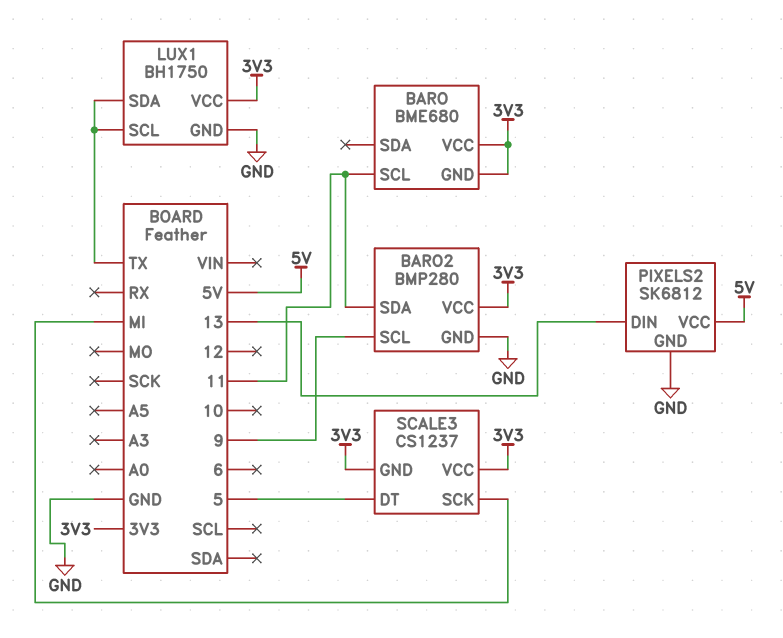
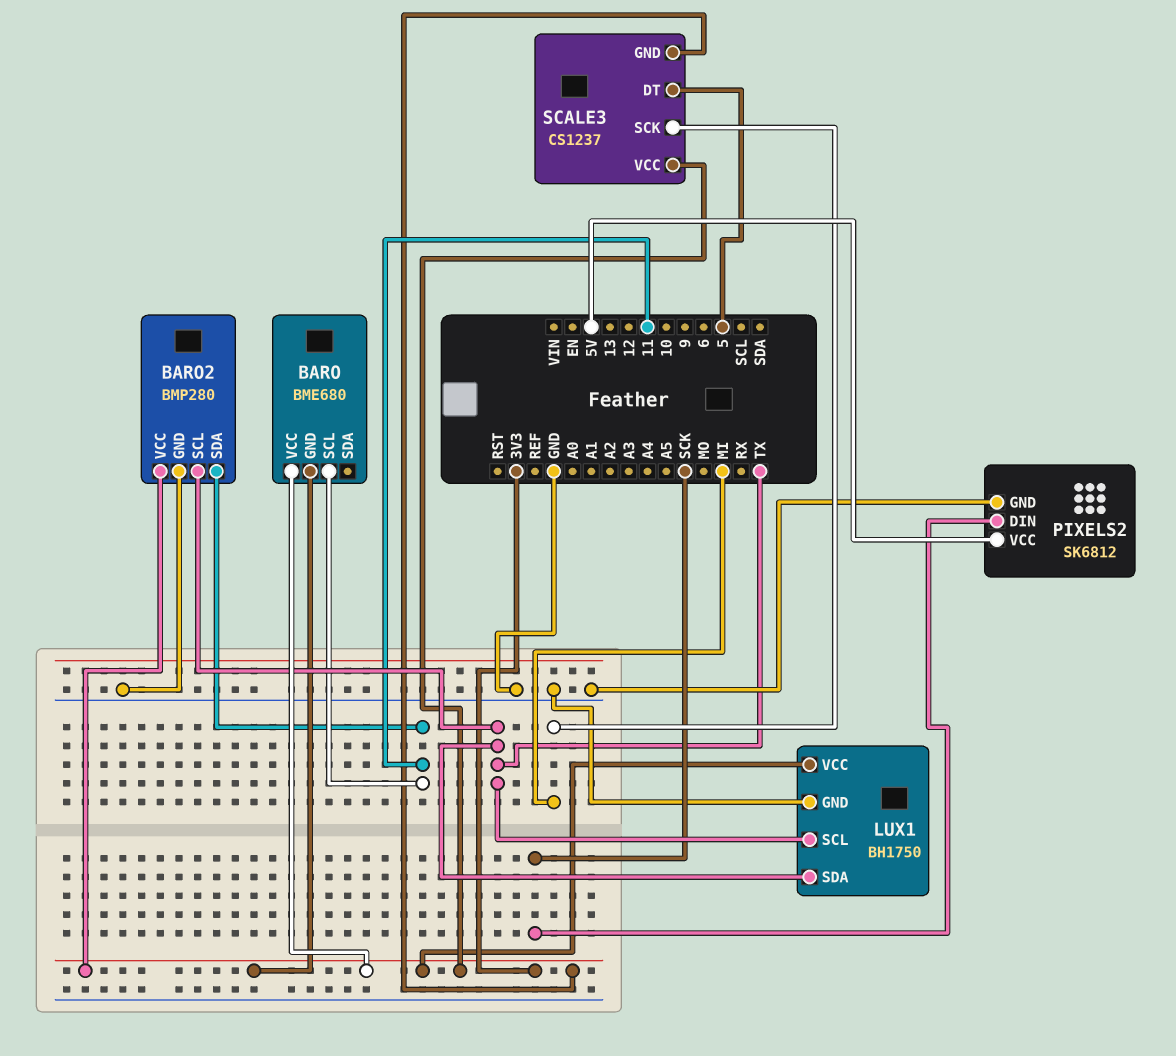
BARO2 pin SCL: 9 -> TX
PIXELS2 pin DIN: 13 -> SCK

